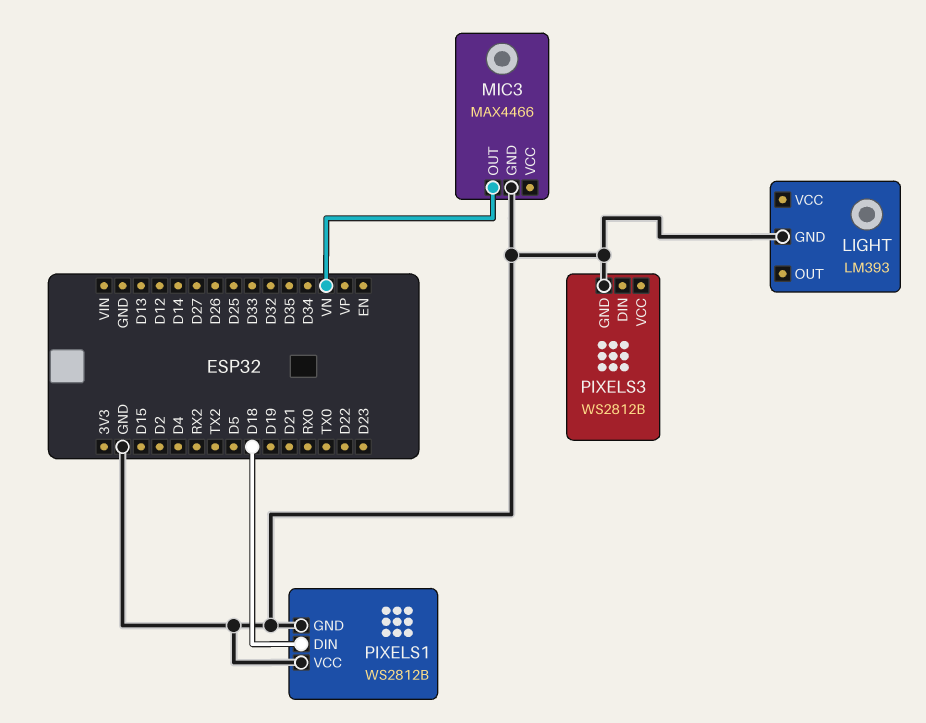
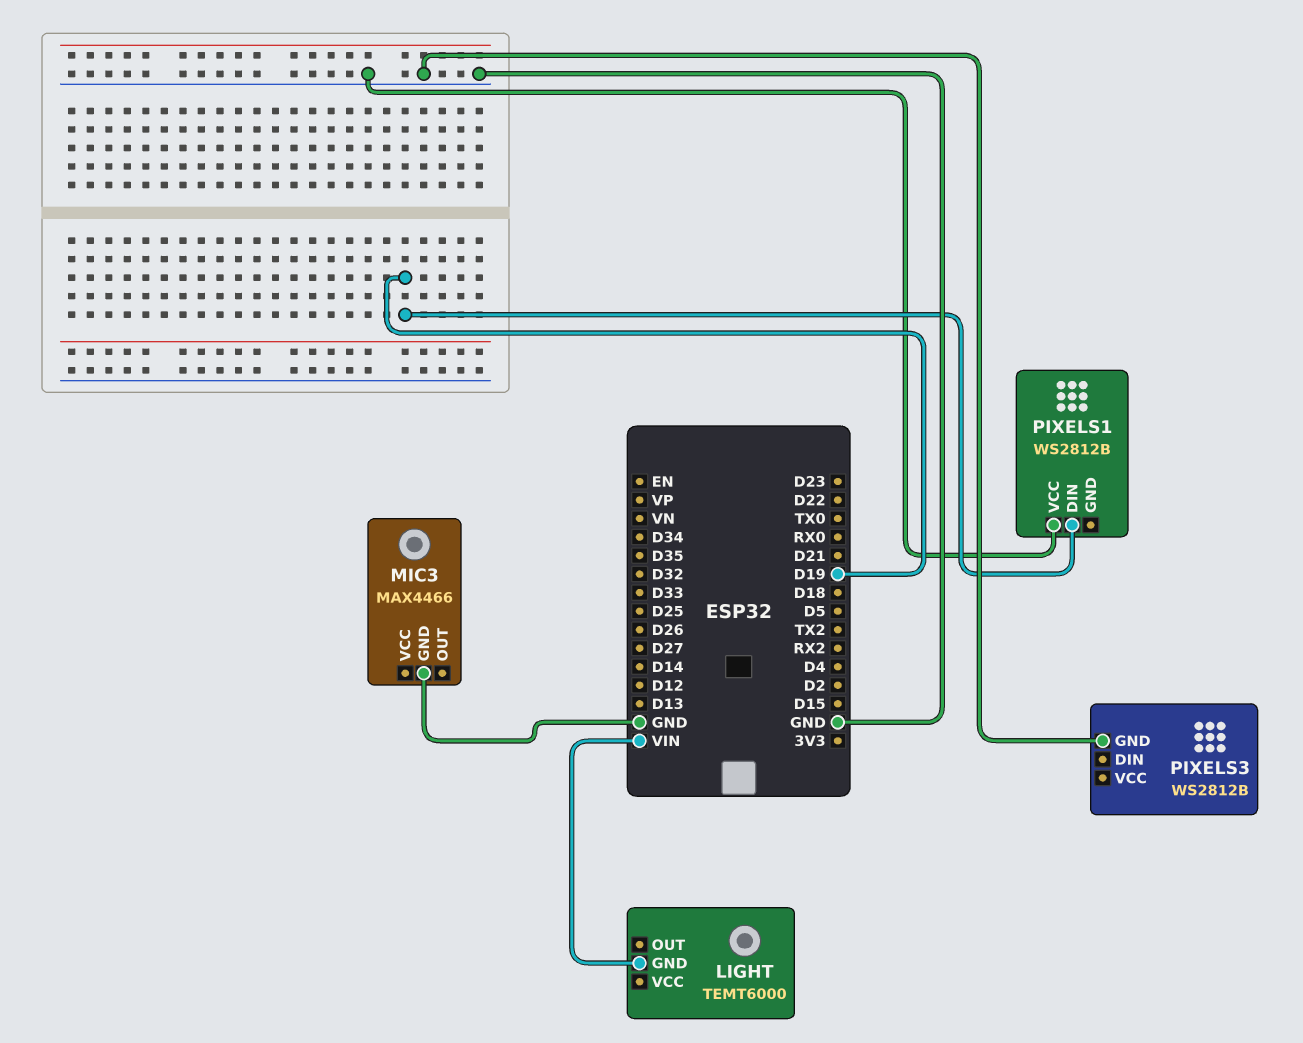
LIGHT: LM393 -> TEMT6000
LIGHT pin GND: GND -> VIN
MIC3 pin OUT: VN -> none
PIXELS1 pin DIN: D18 -> D19
PIXELS1 pin GND: GND -> none

